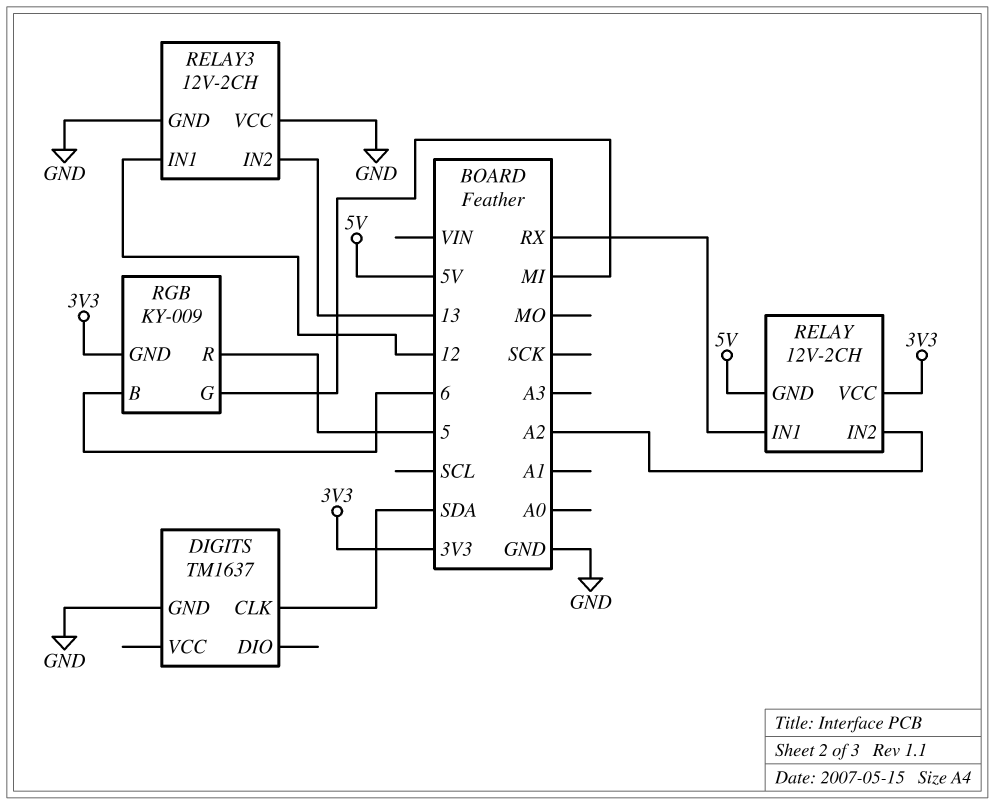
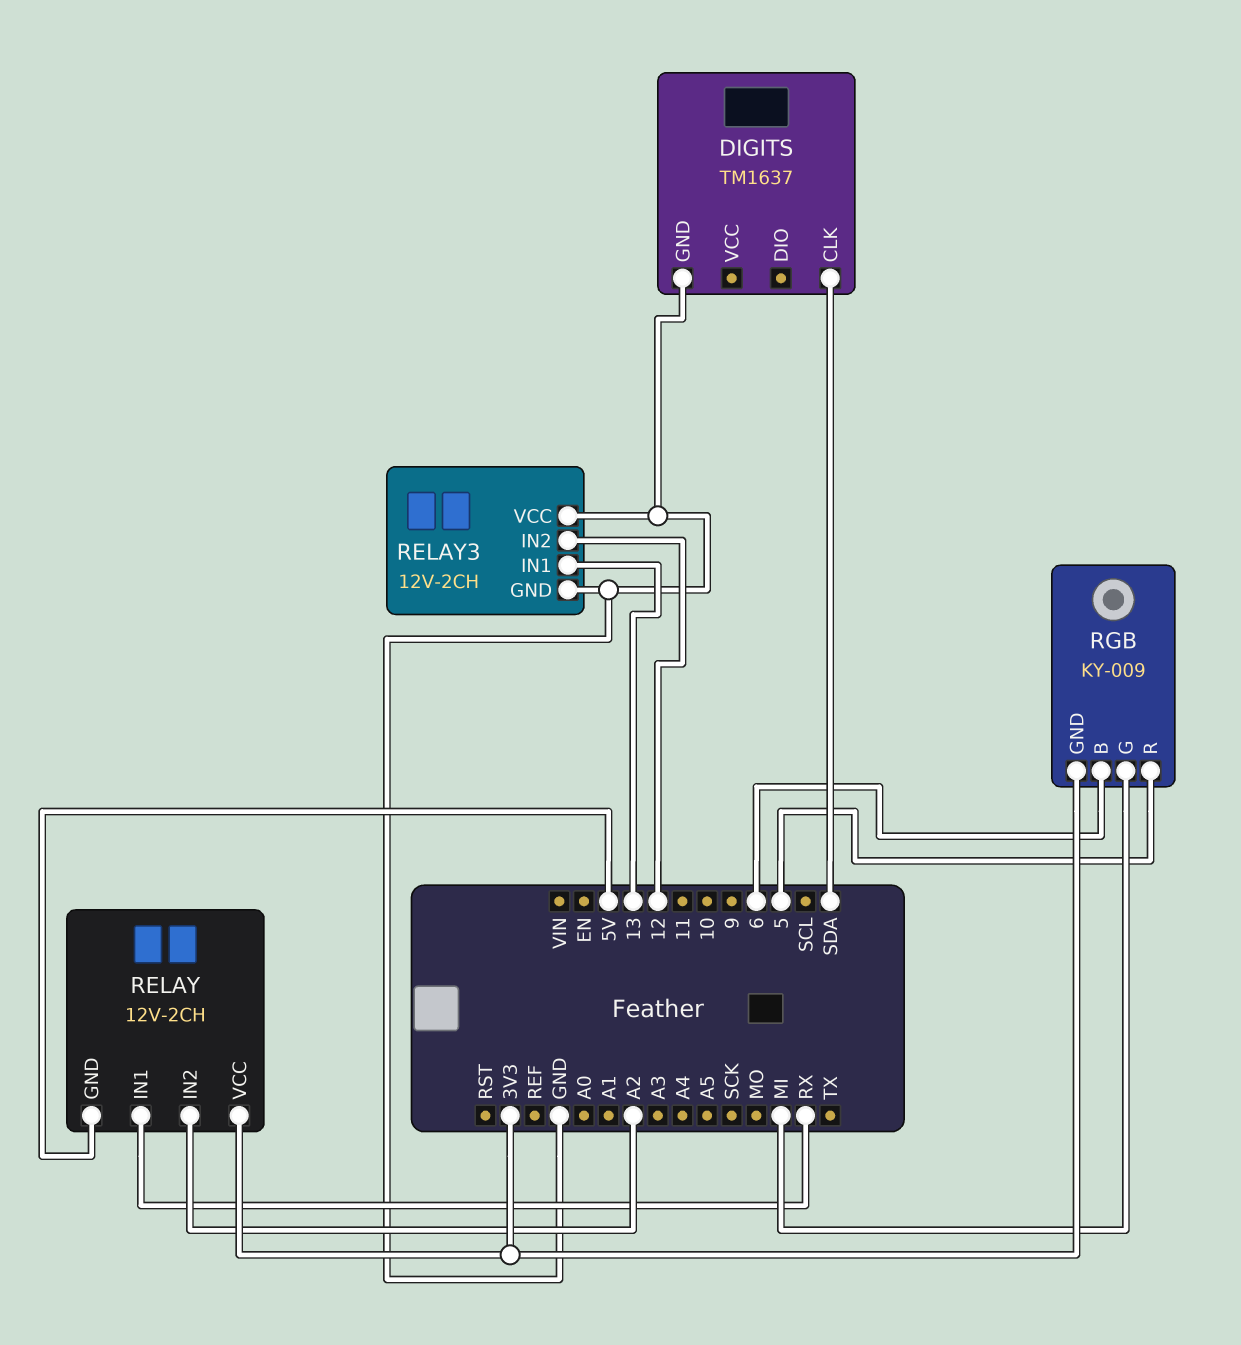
RELAY3 pin IN1: 12 -> 13
RELAY3 pin IN2: 13 -> 12

